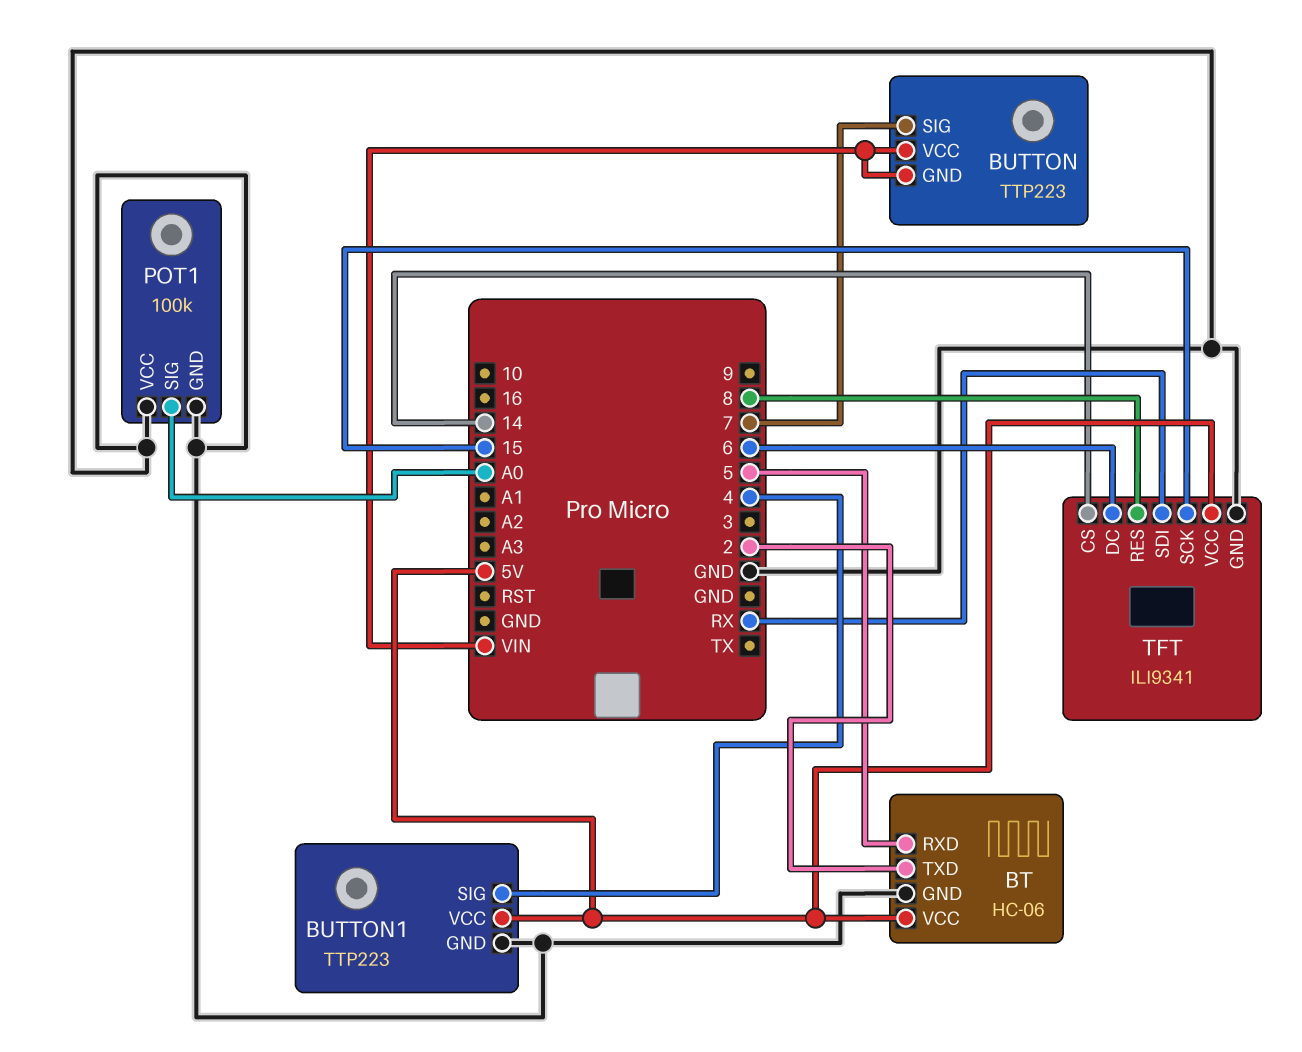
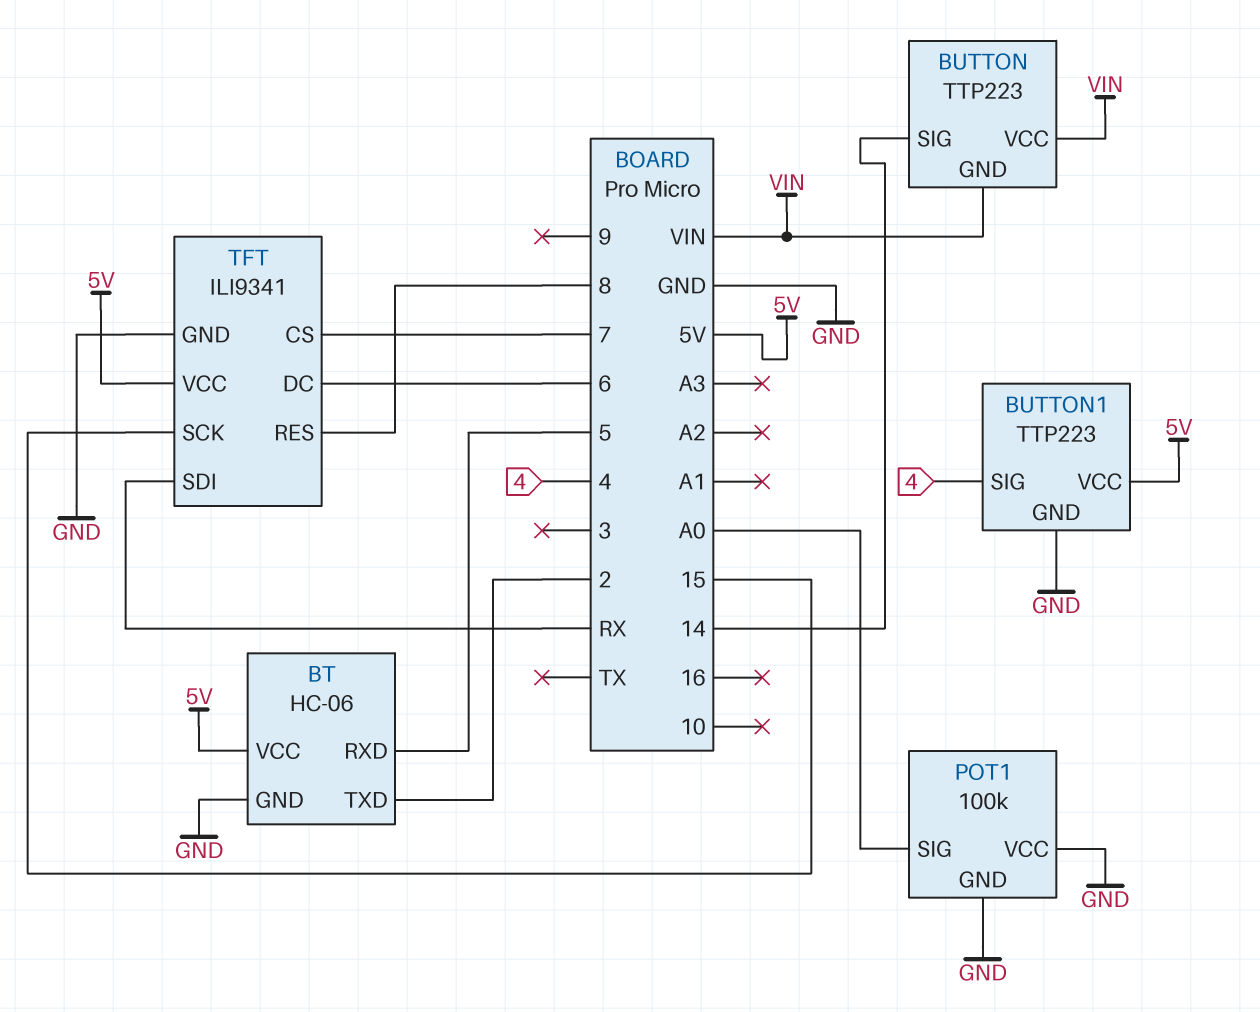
BUTTON pin SIG: 7 -> 14
TFT pin CS: 14 -> 7

